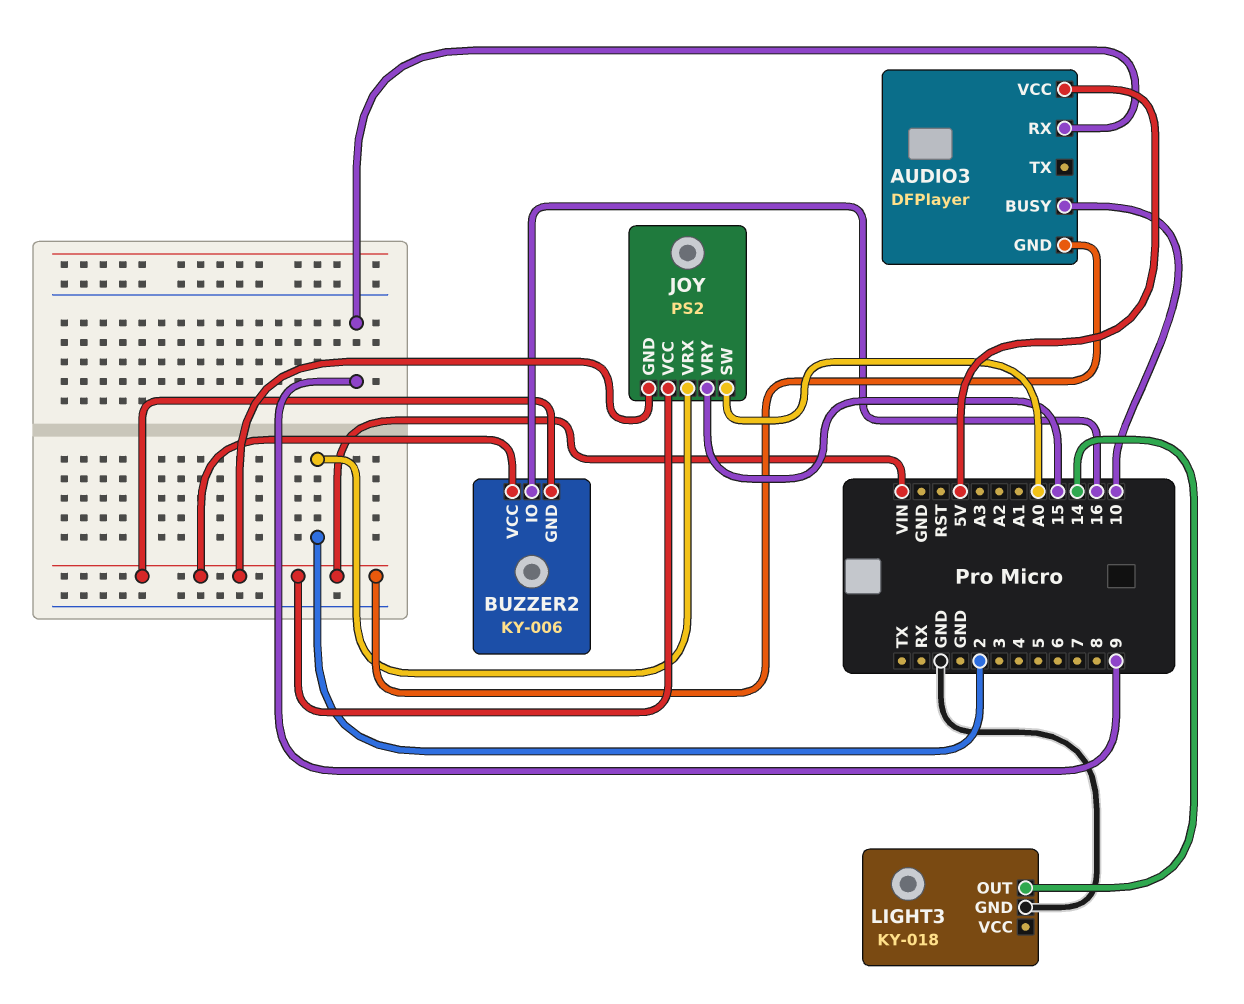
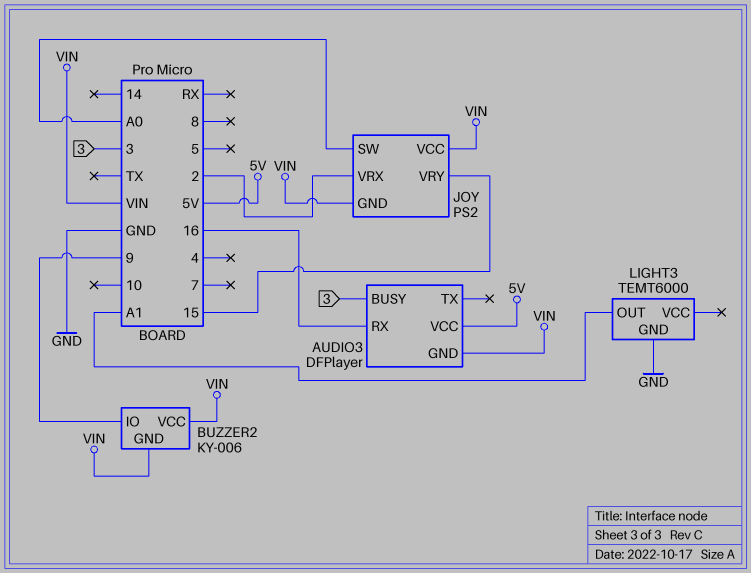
AUDIO3 pin BUSY: 10 -> 3
AUDIO3 pin RX: 9 -> 16
BUZZER2 pin IO: 16 -> 9
LIGHT3: KY-018 -> TEMT6000
LIGHT3 pin OUT: 14 -> A1

